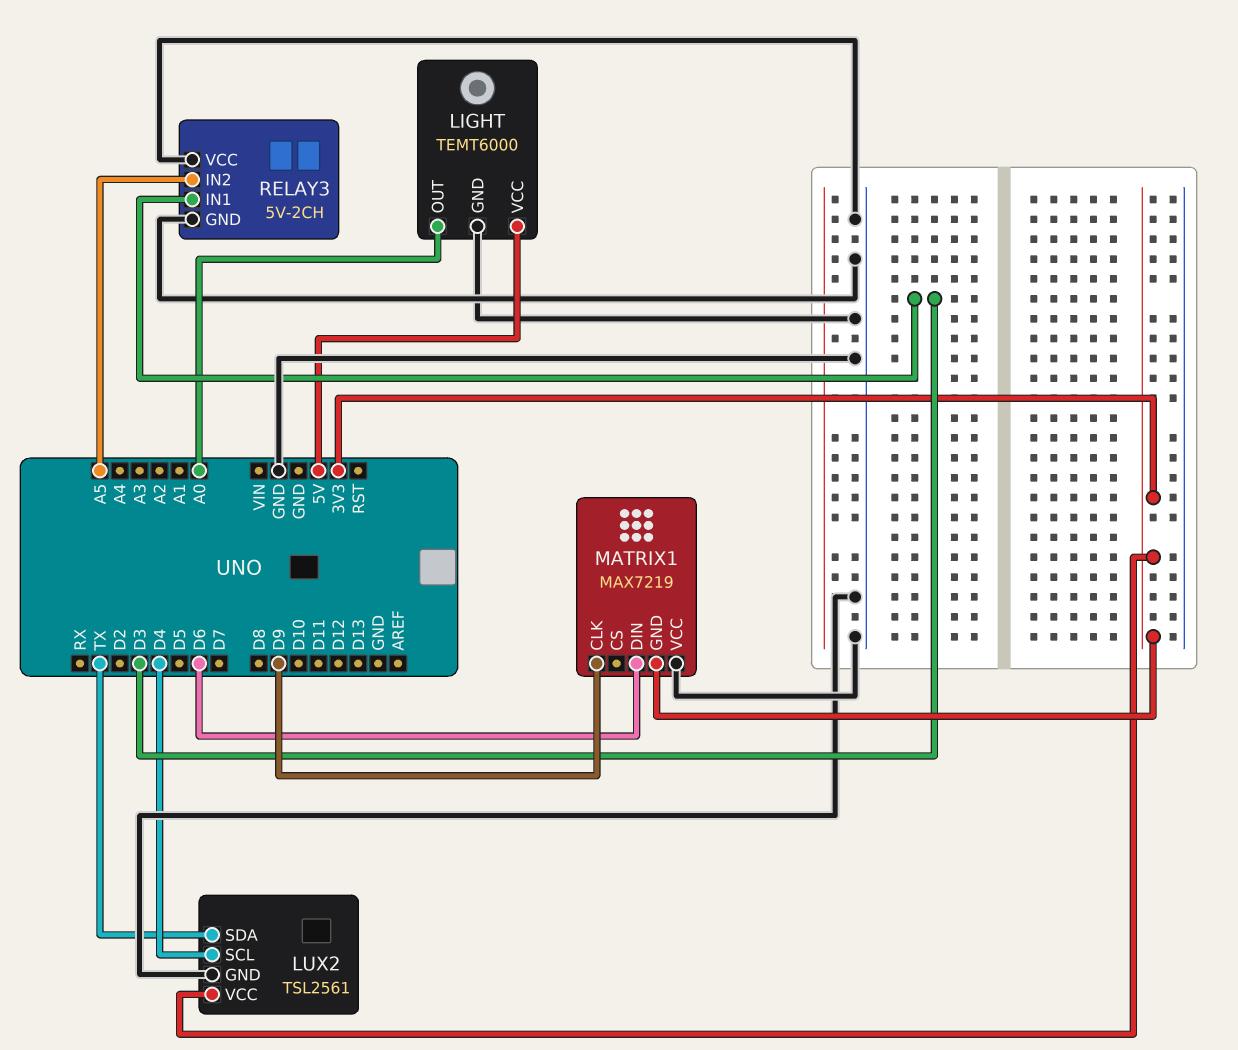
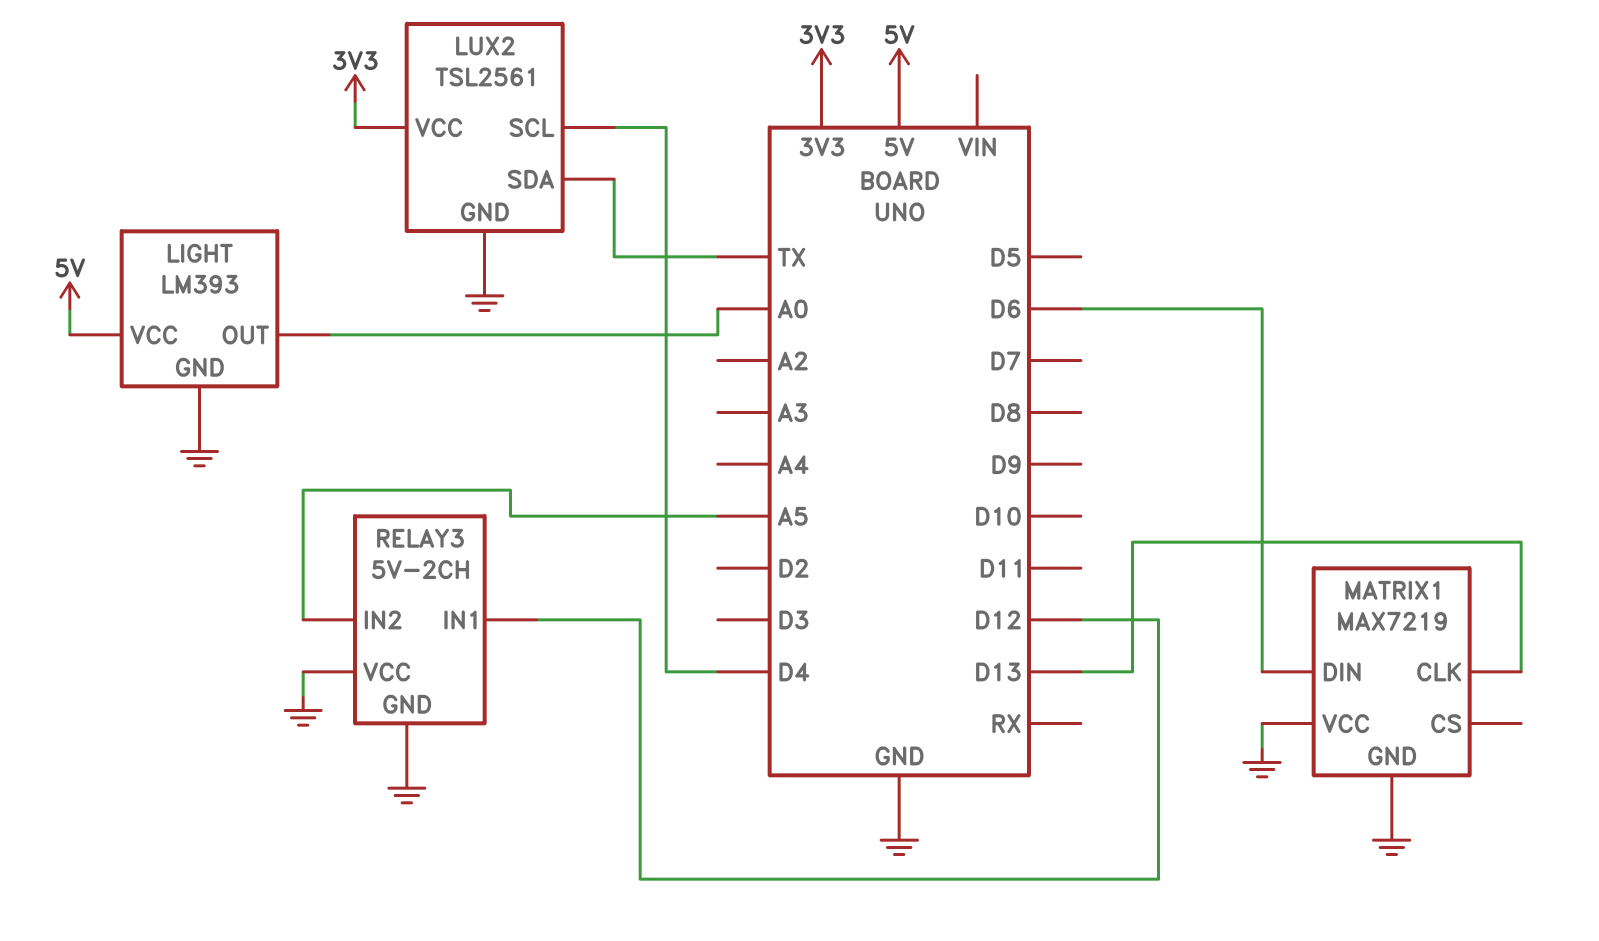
LIGHT: TEMT6000 -> LM393
MATRIX1 pin CLK: D9 -> D13
MATRIX1 pin GND: 3V3 -> GND
RELAY3 pin IN1: D3 -> D12

